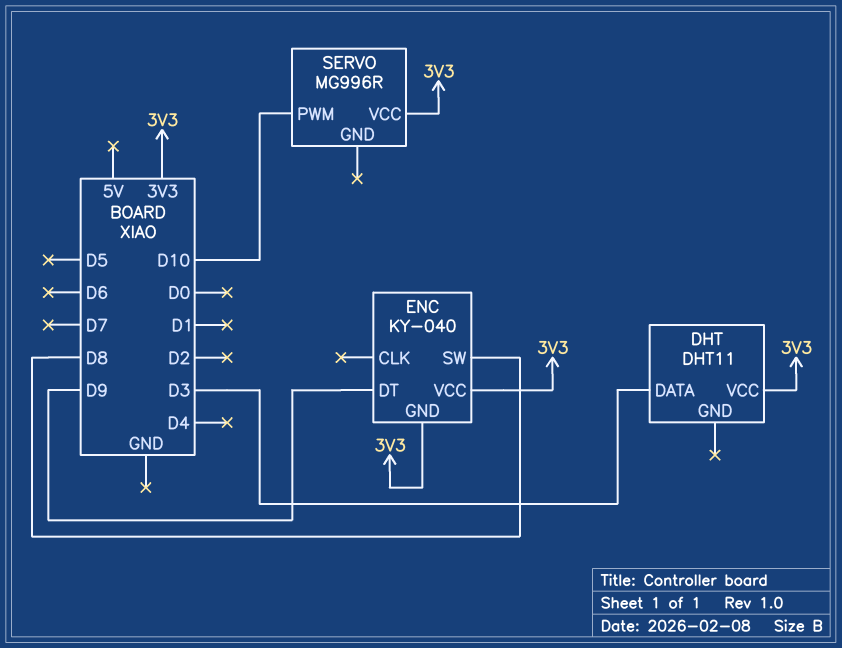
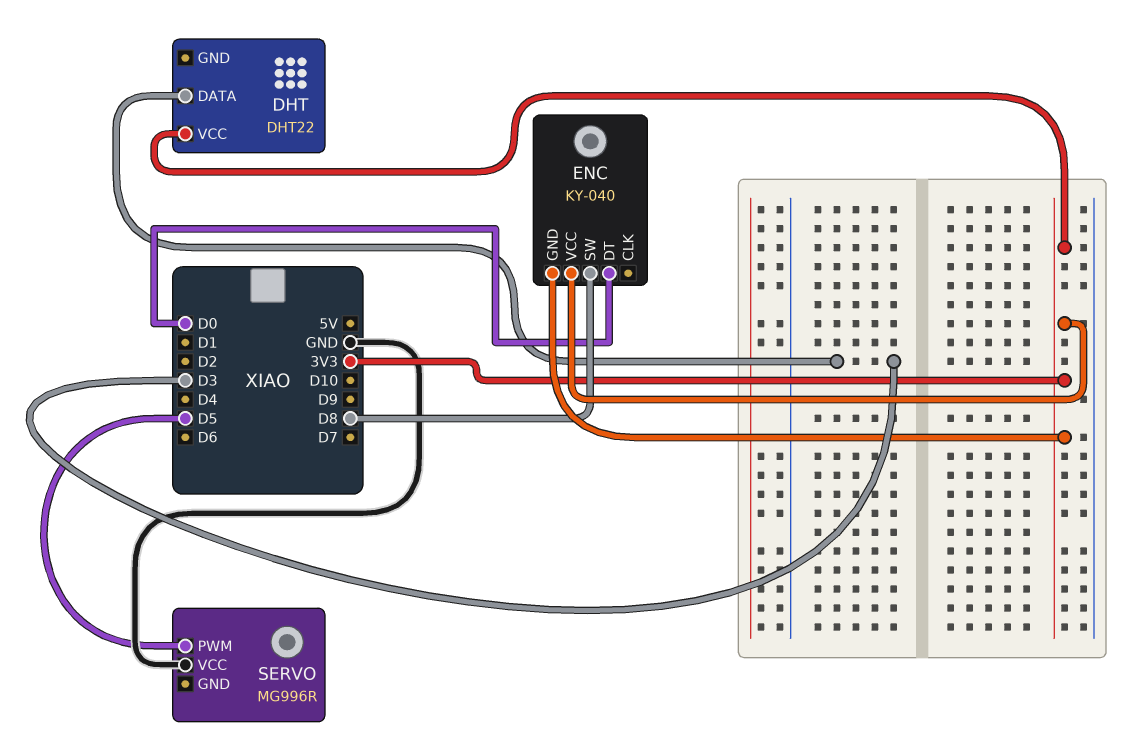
DHT: DHT11 -> DHT22
ENC pin DT: D9 -> D0
SERVO pin PWM: D10 -> D5
SERVO pin VCC: 3V3 -> GND

